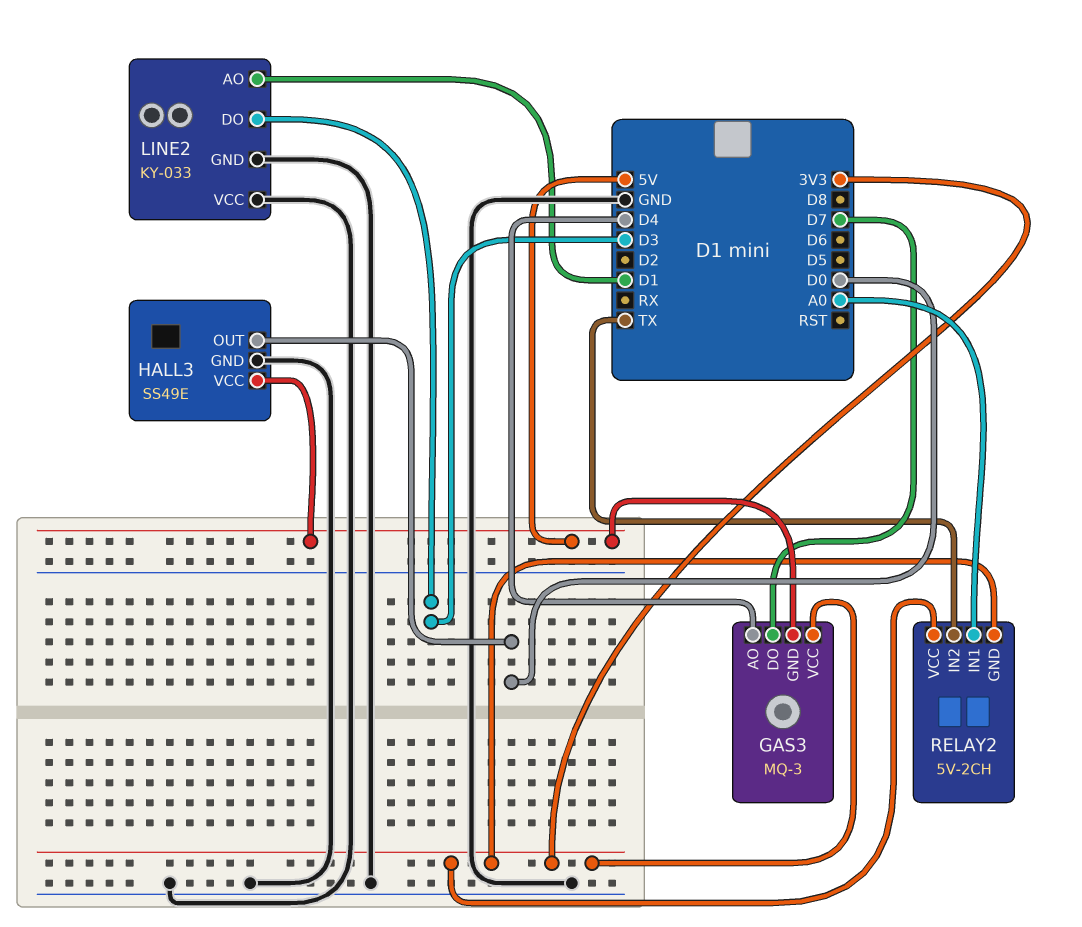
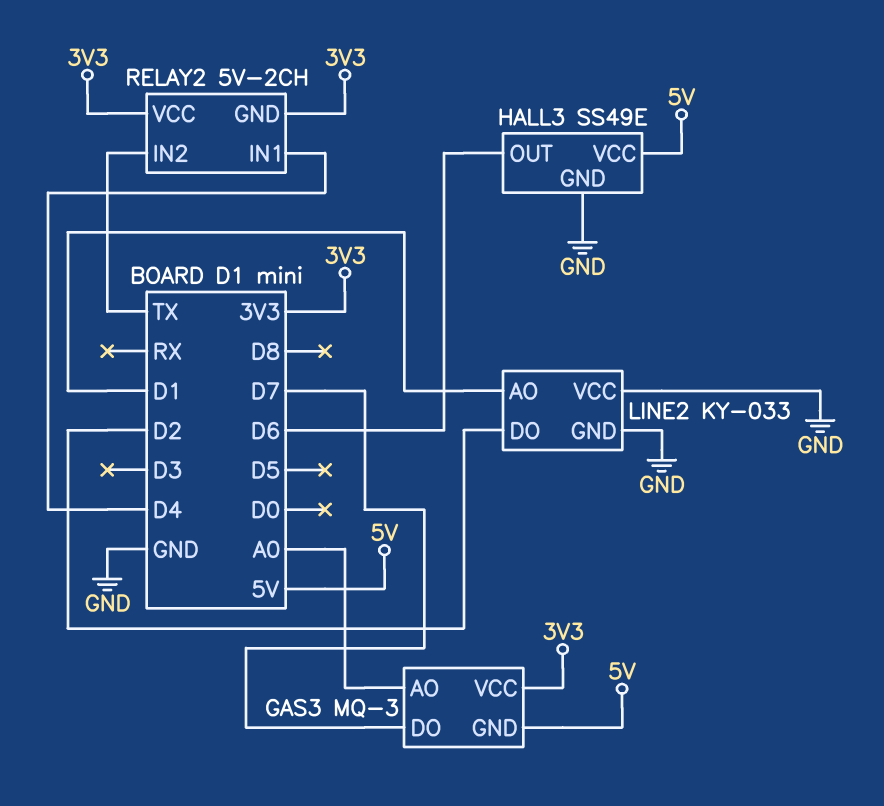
GAS3 pin AO: D4 -> A0
HALL3 pin OUT: D0 -> D6
LINE2 pin DO: D3 -> D2
RELAY2 pin IN1: A0 -> D4

